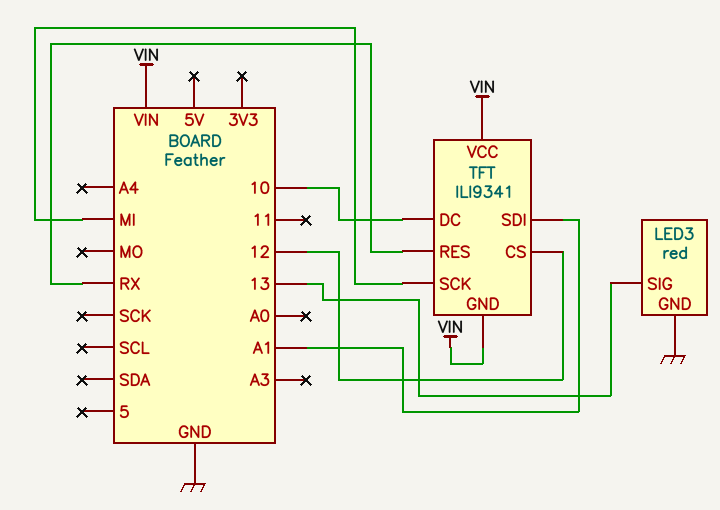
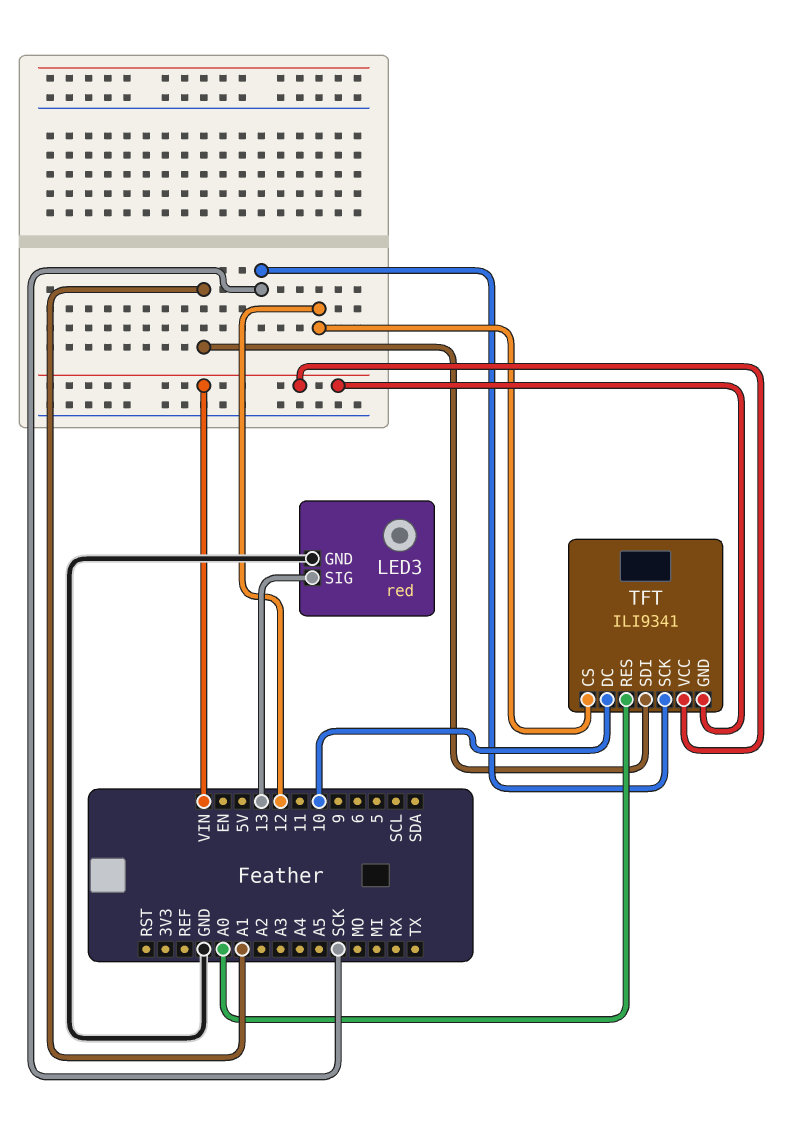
TFT pin RES: RX -> A0
TFT pin SCK: MI -> SCK

